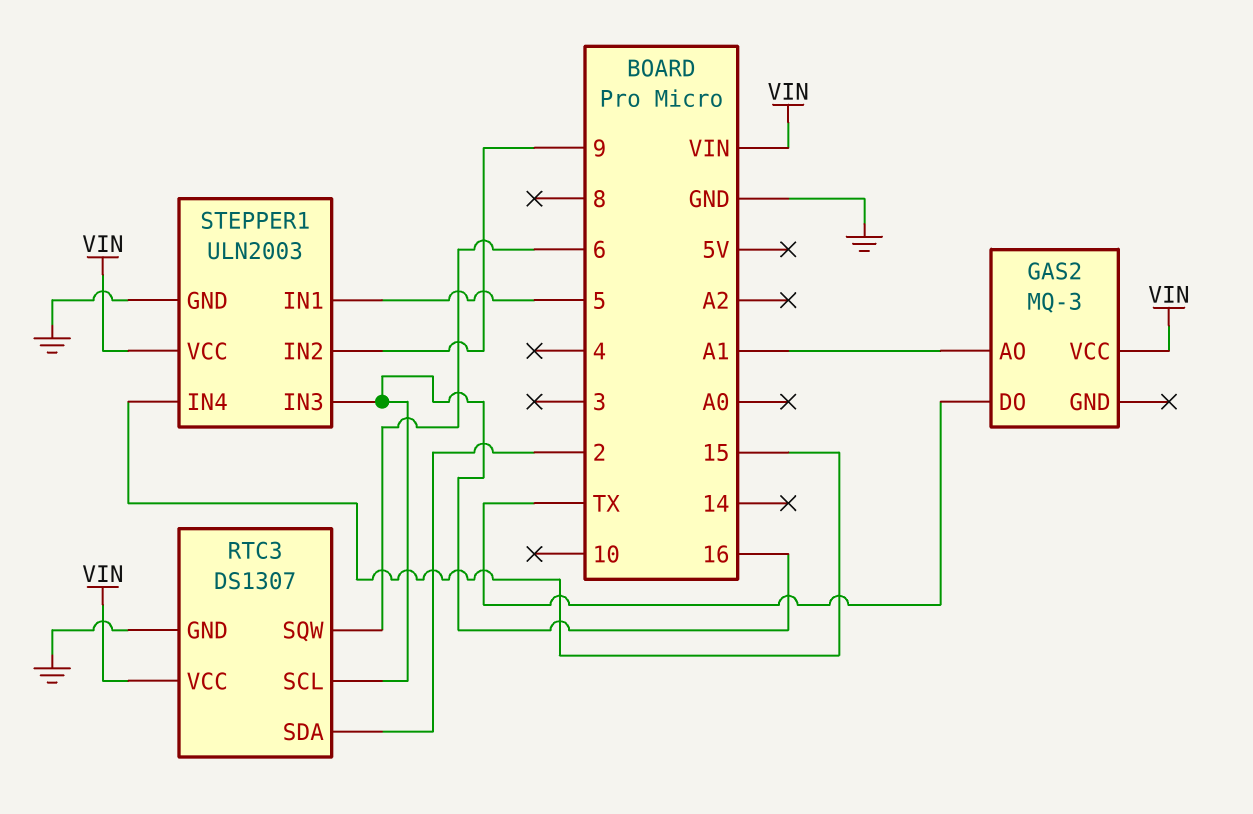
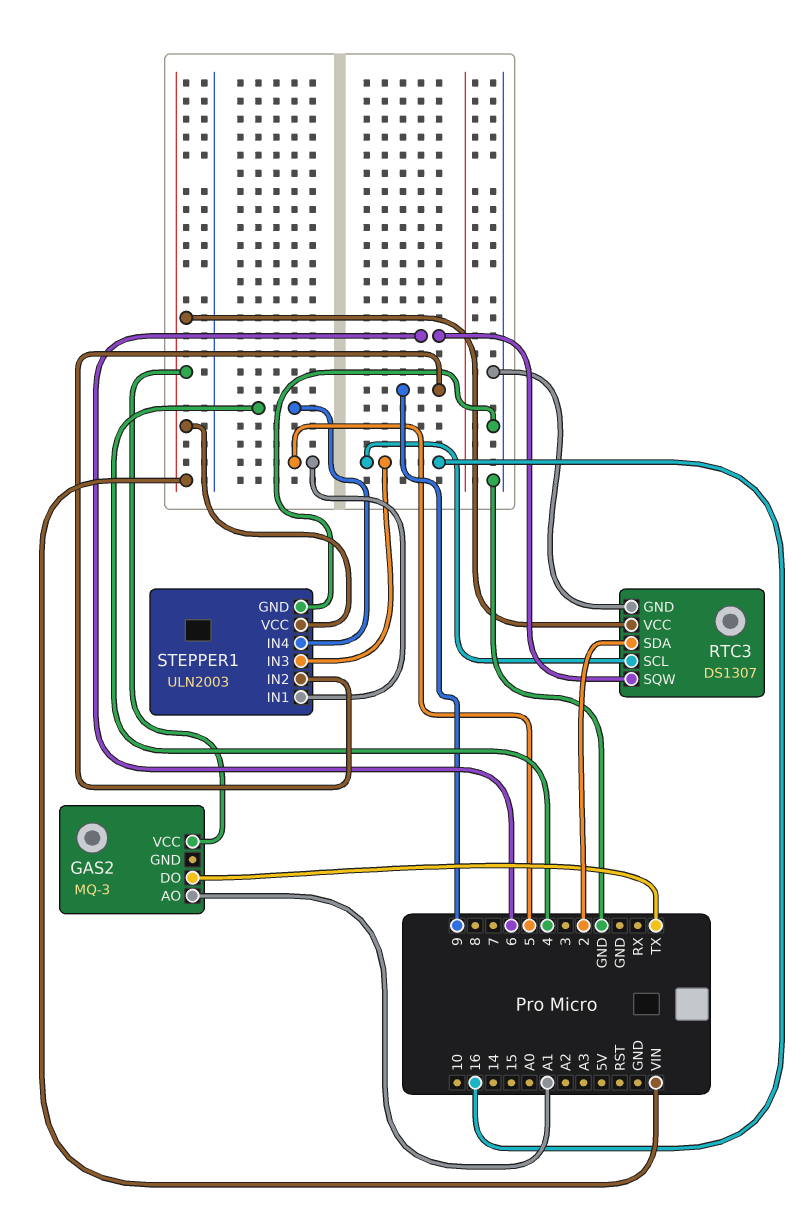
STEPPER1 pin IN4: 15 -> 4

